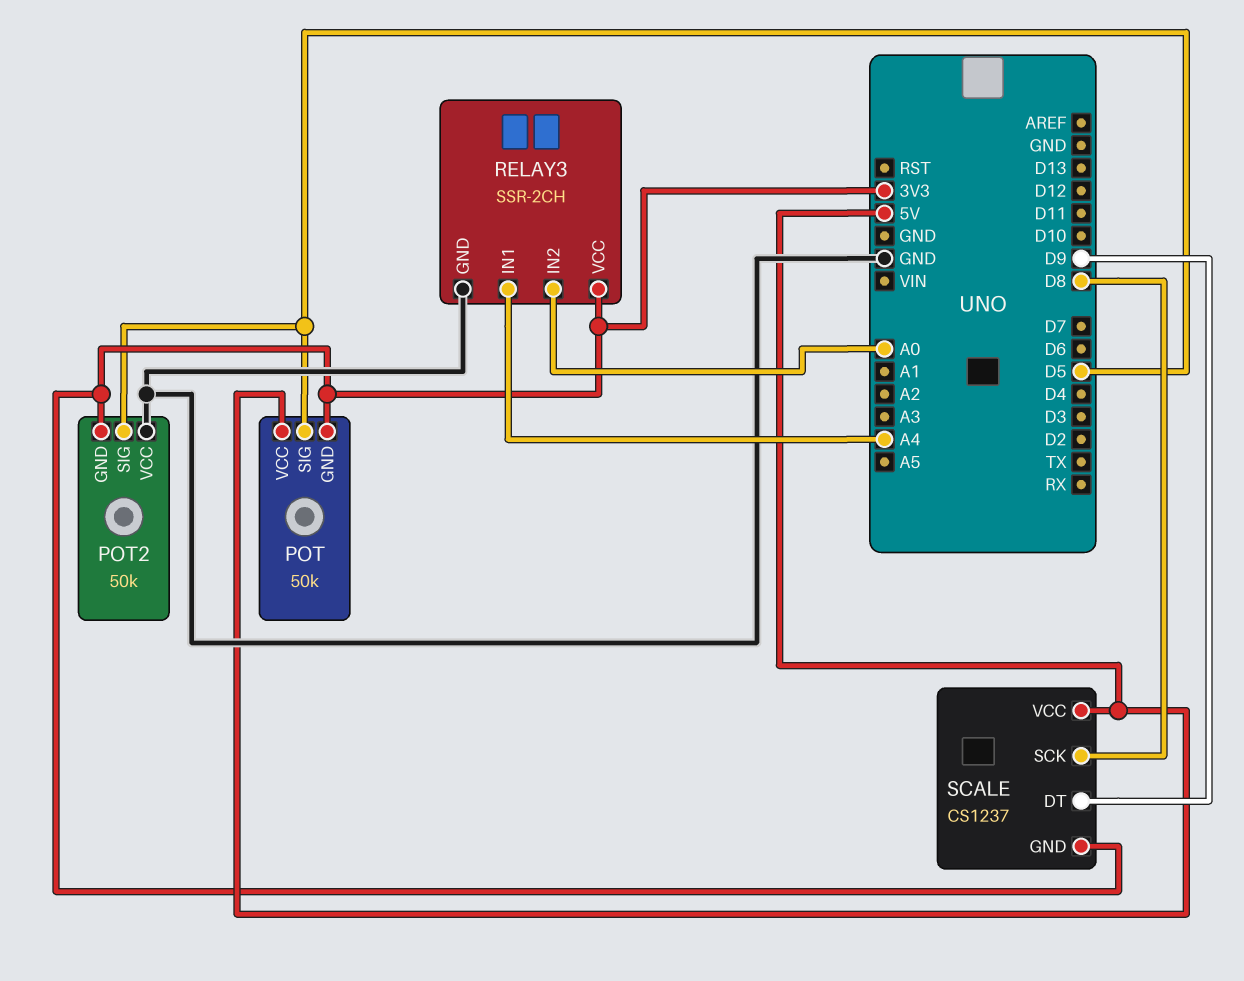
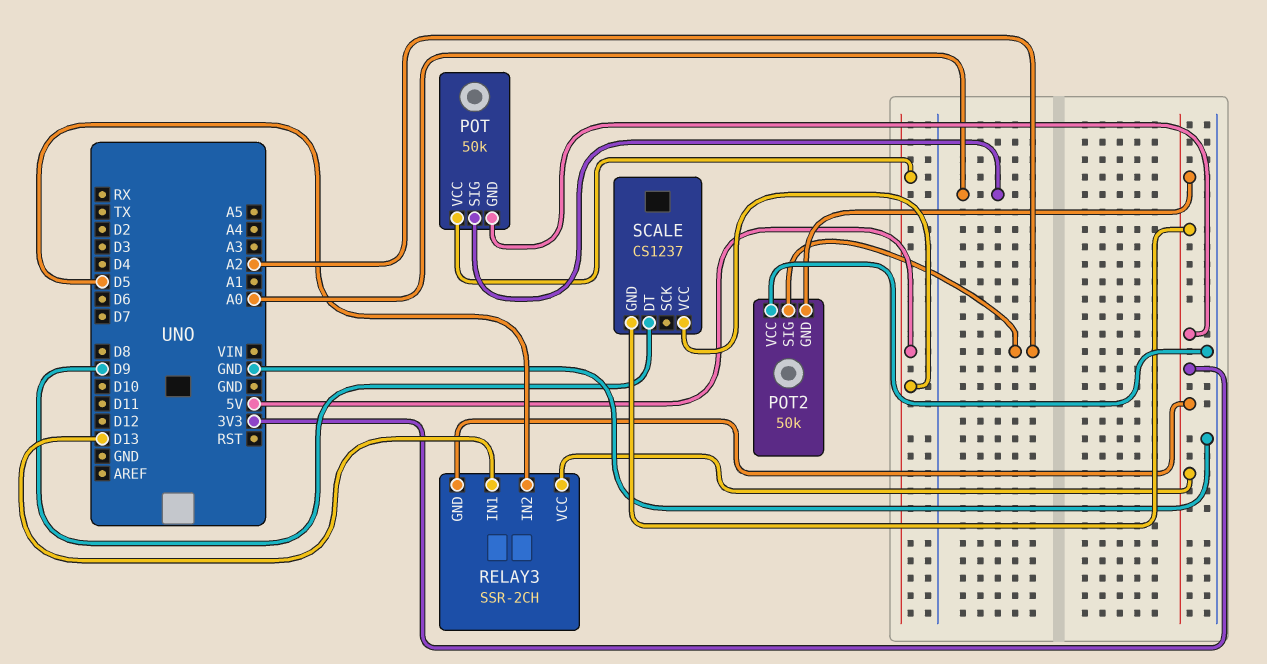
POT pin SIG: D5 -> A0
POT2 pin SIG: D5 -> A2
RELAY3 pin GND: GND -> 3V3
RELAY3 pin IN1: A4 -> D13
RELAY3 pin IN2: A0 -> D5
SCALE pin SCK: D8 -> none

